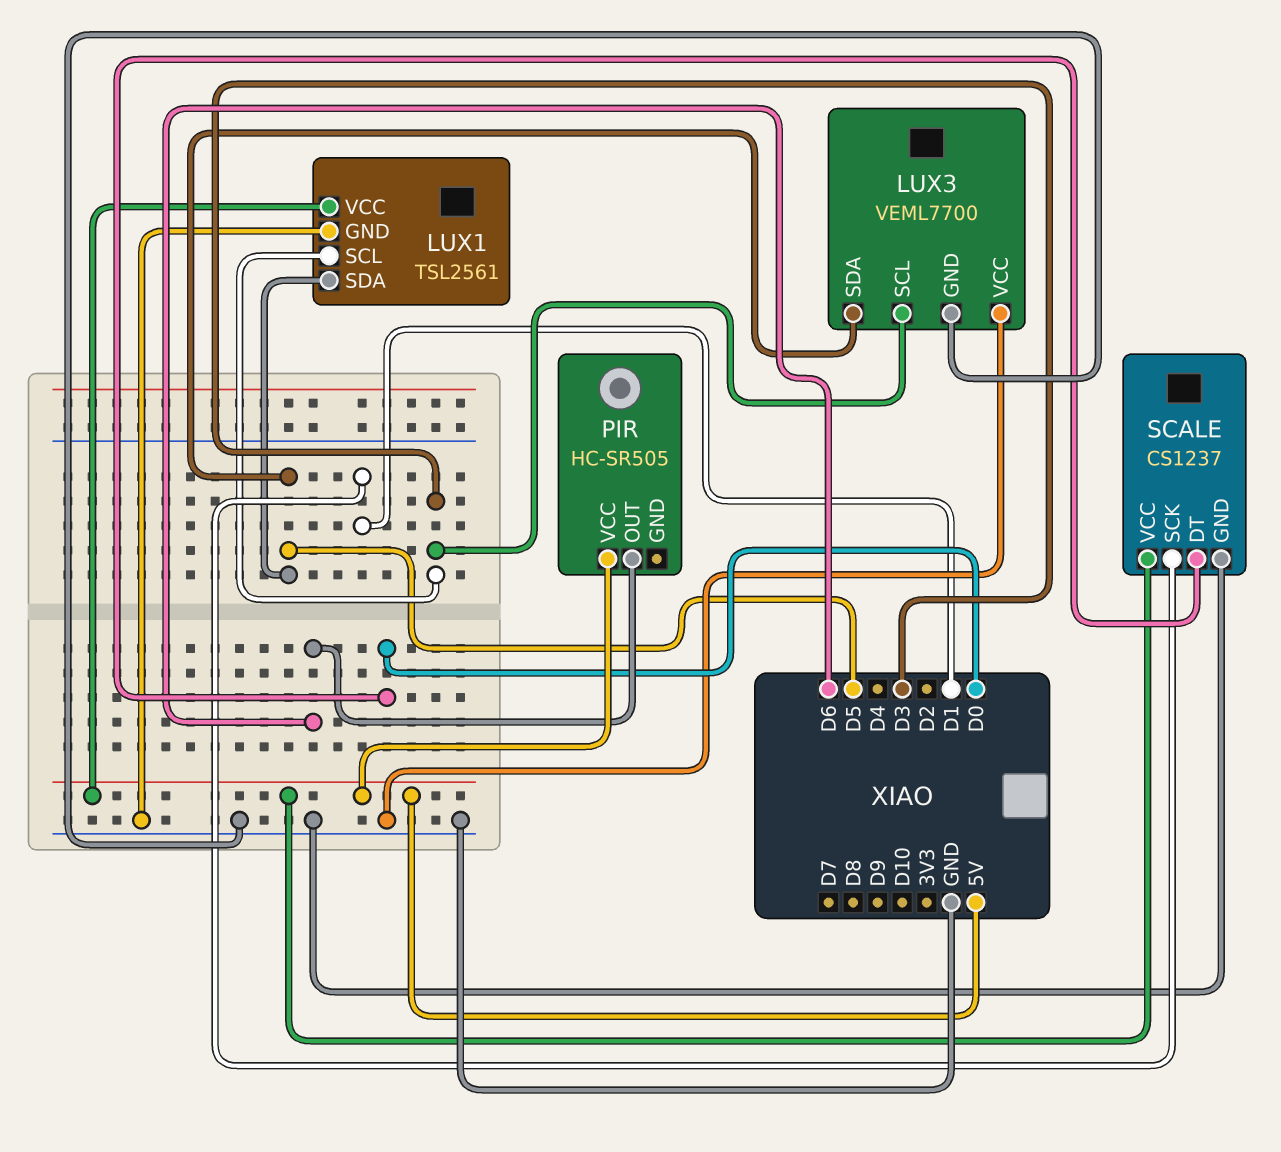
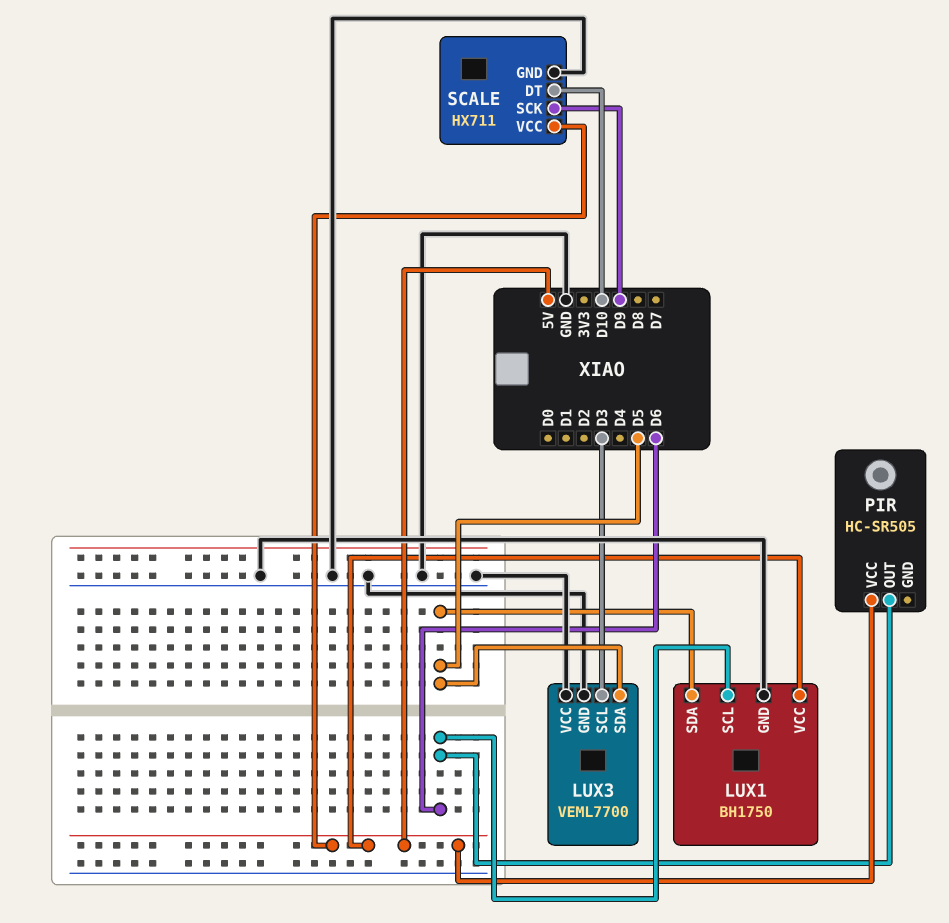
LUX1: TSL2561 -> BH1750
LUX1 pin SCL: D3 -> D6
SCALE: CS1237 -> HX711
SCALE pin DT: D0 -> D10
SCALE pin SCK: D1 -> D9

